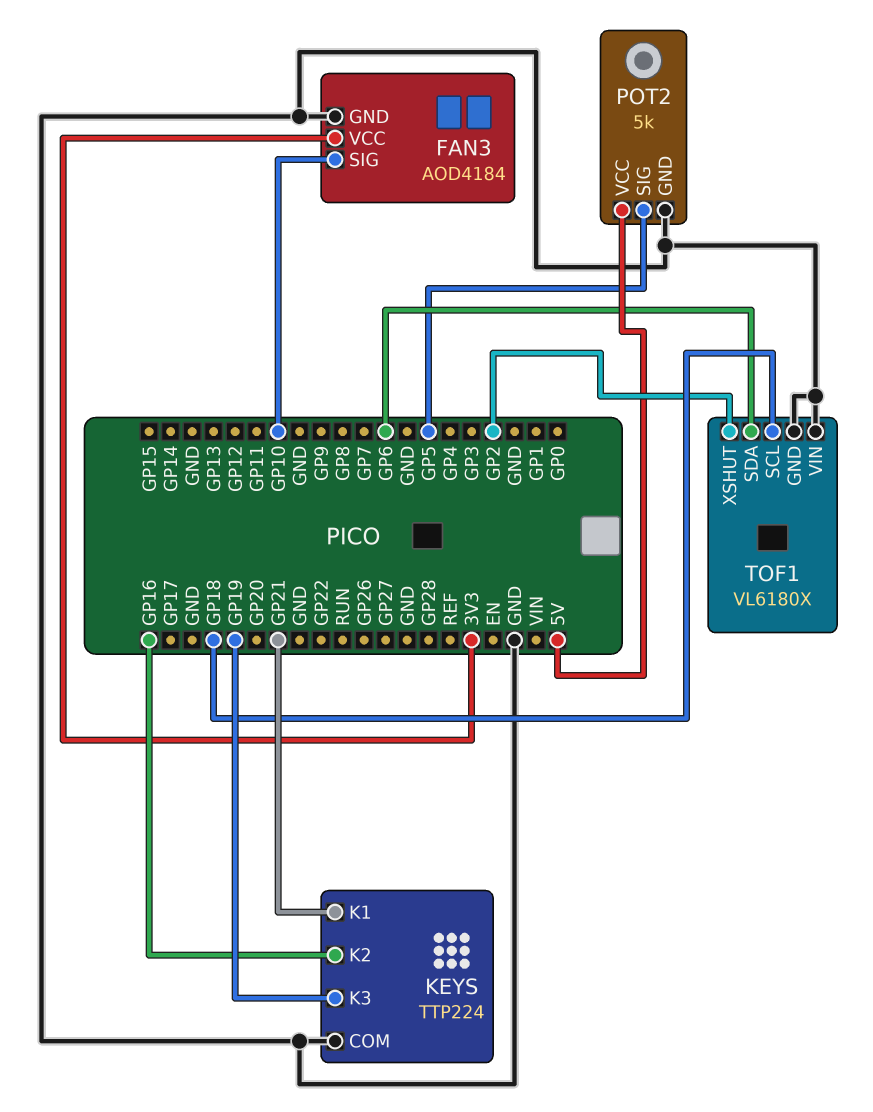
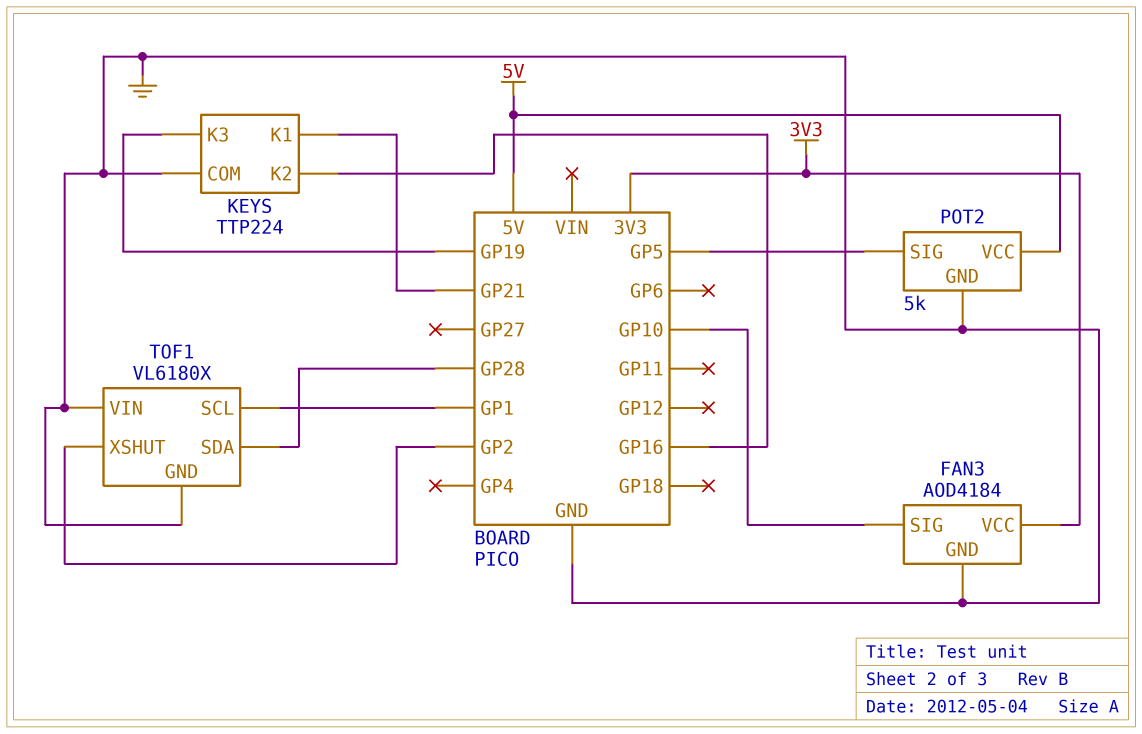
TOF1 pin SCL: GP18 -> GP1
TOF1 pin SDA: GP6 -> GP28

